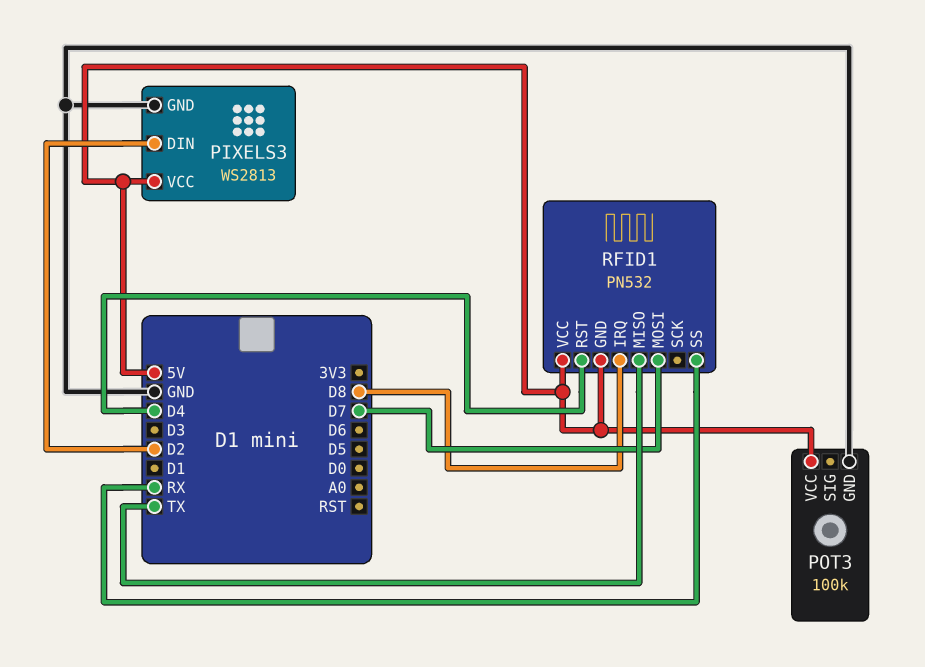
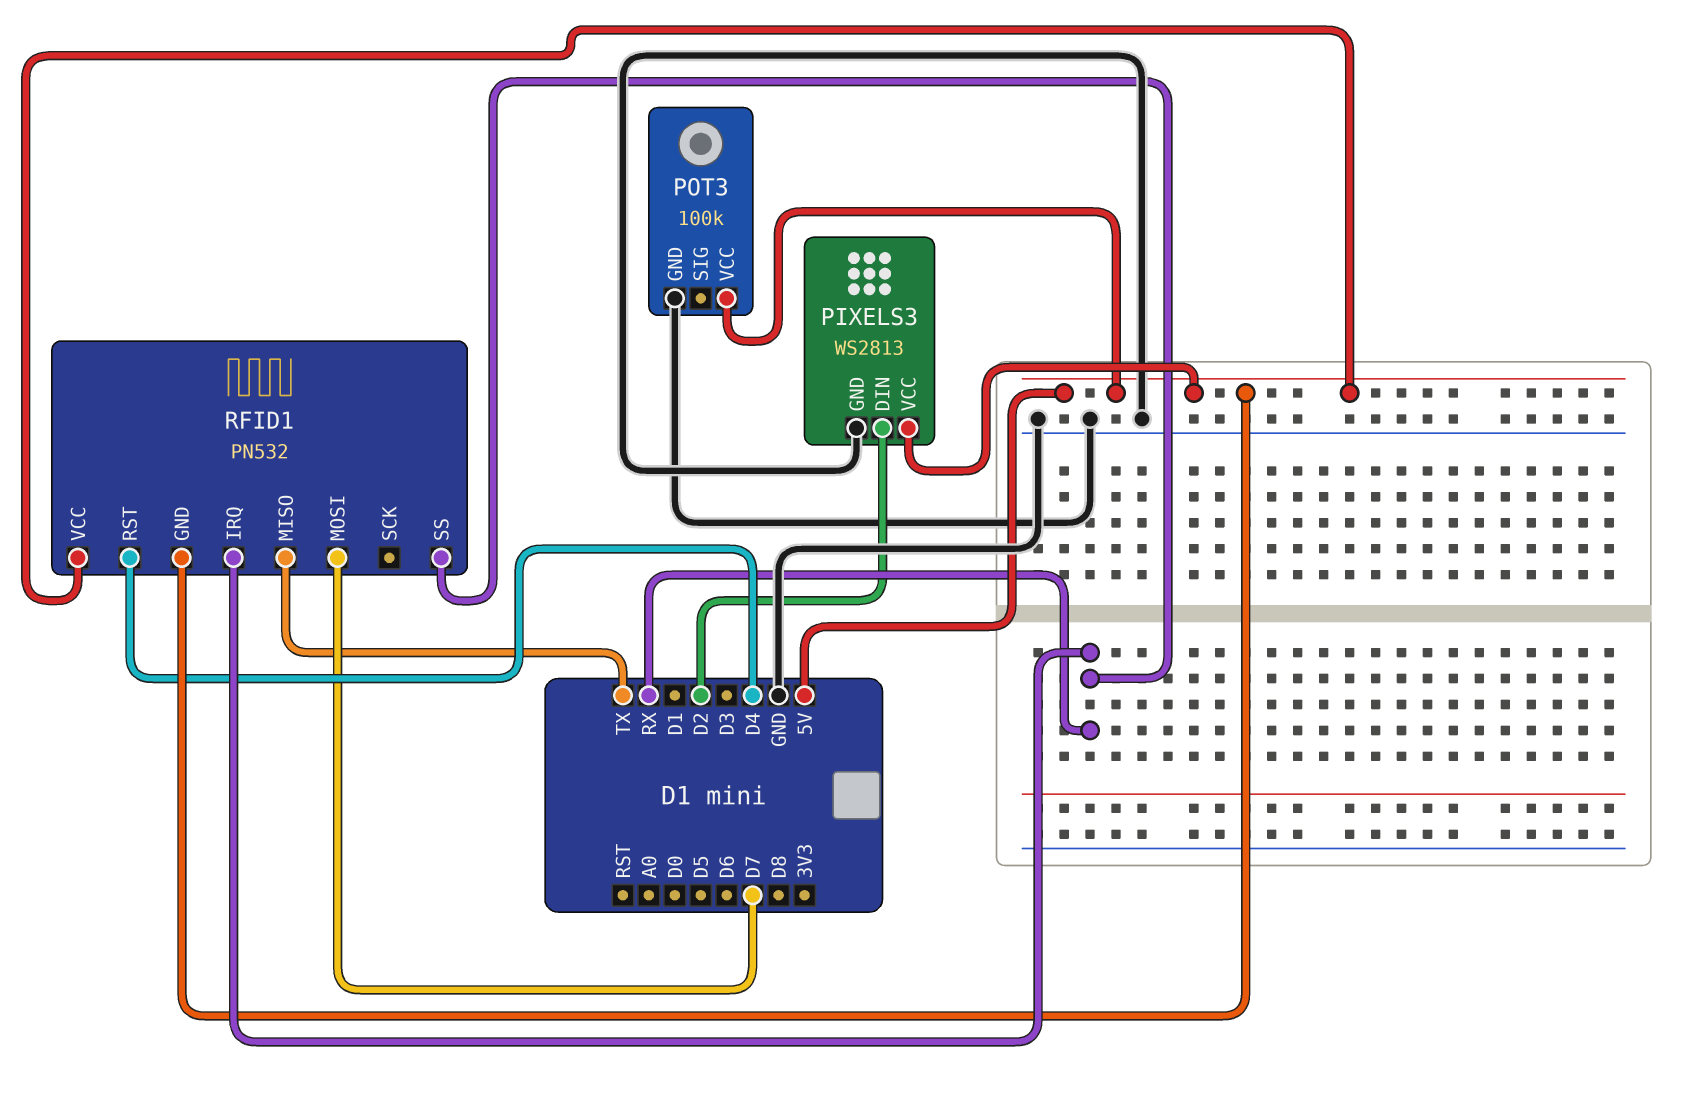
RFID1 pin IRQ: D8 -> RX

